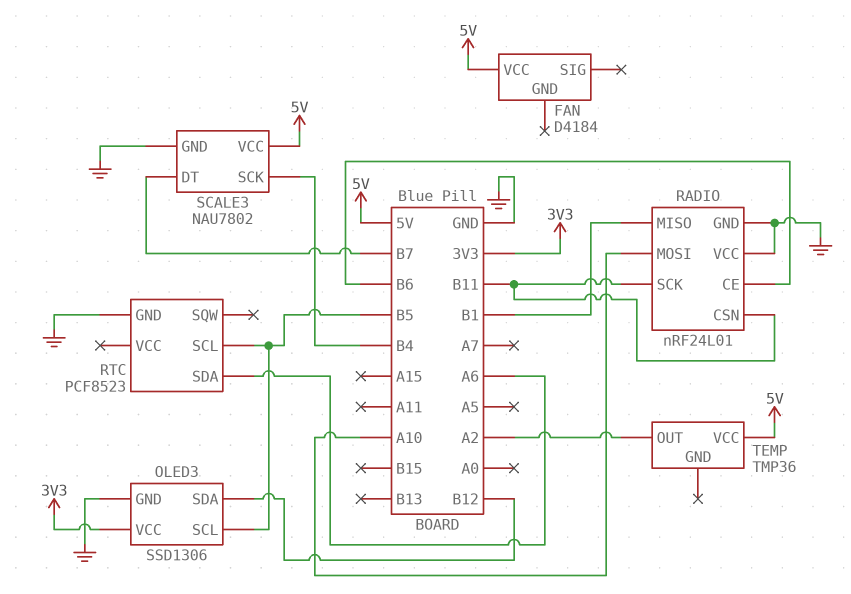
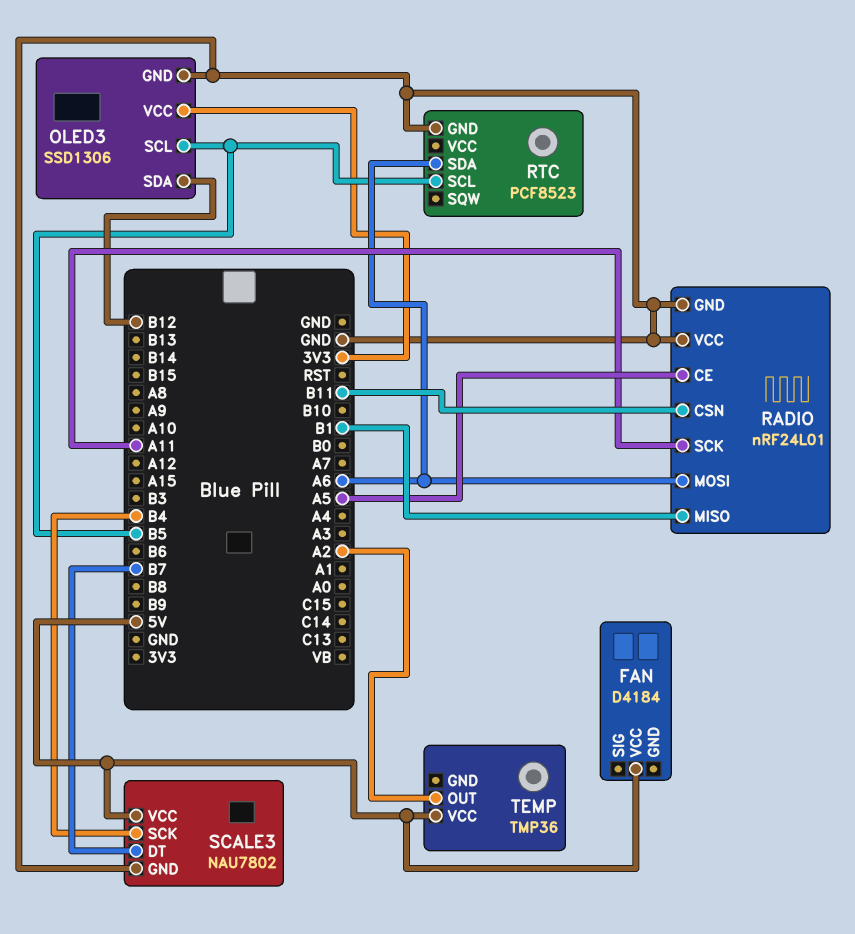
RADIO pin CE: B6 -> A5
RADIO pin MOSI: A10 -> A6
RADIO pin SCK: B11 -> A11

